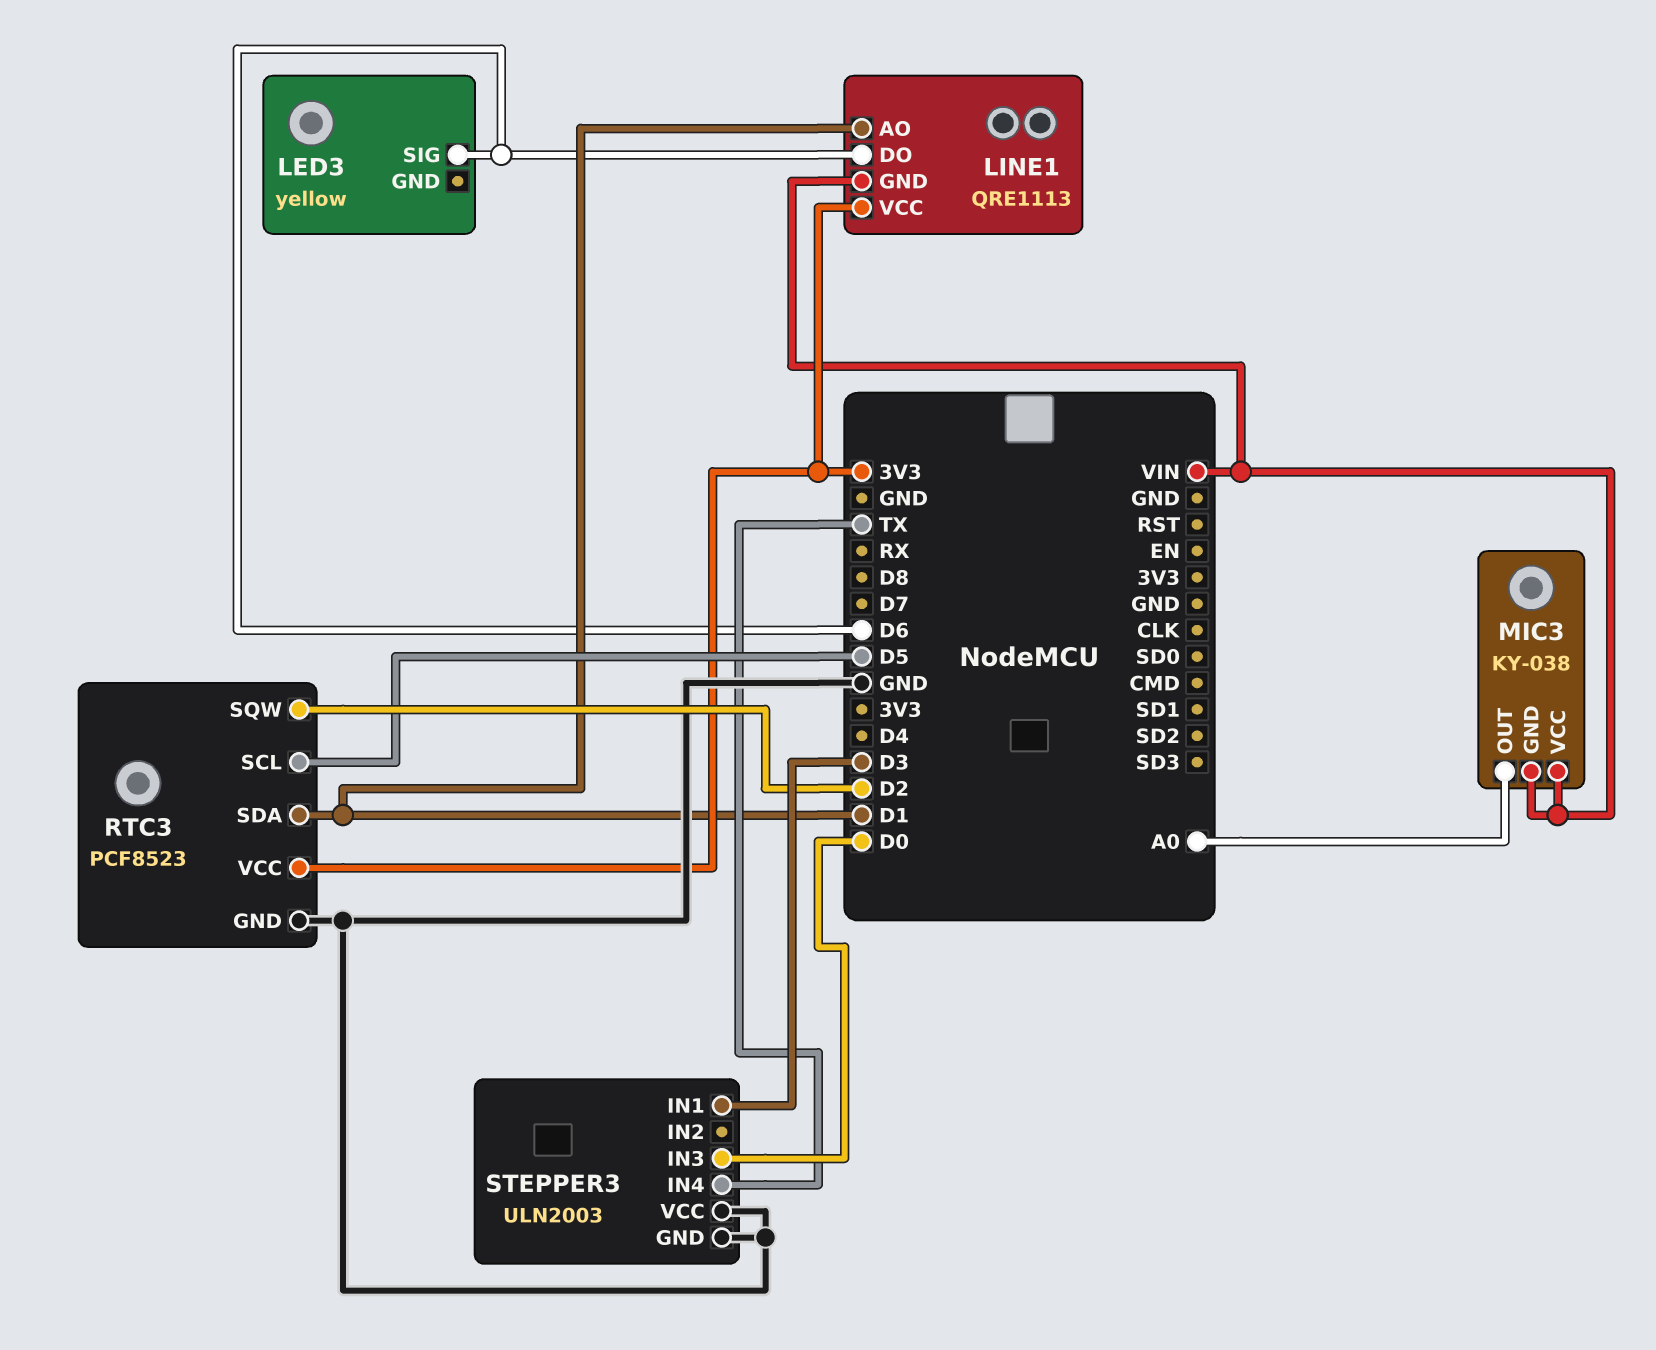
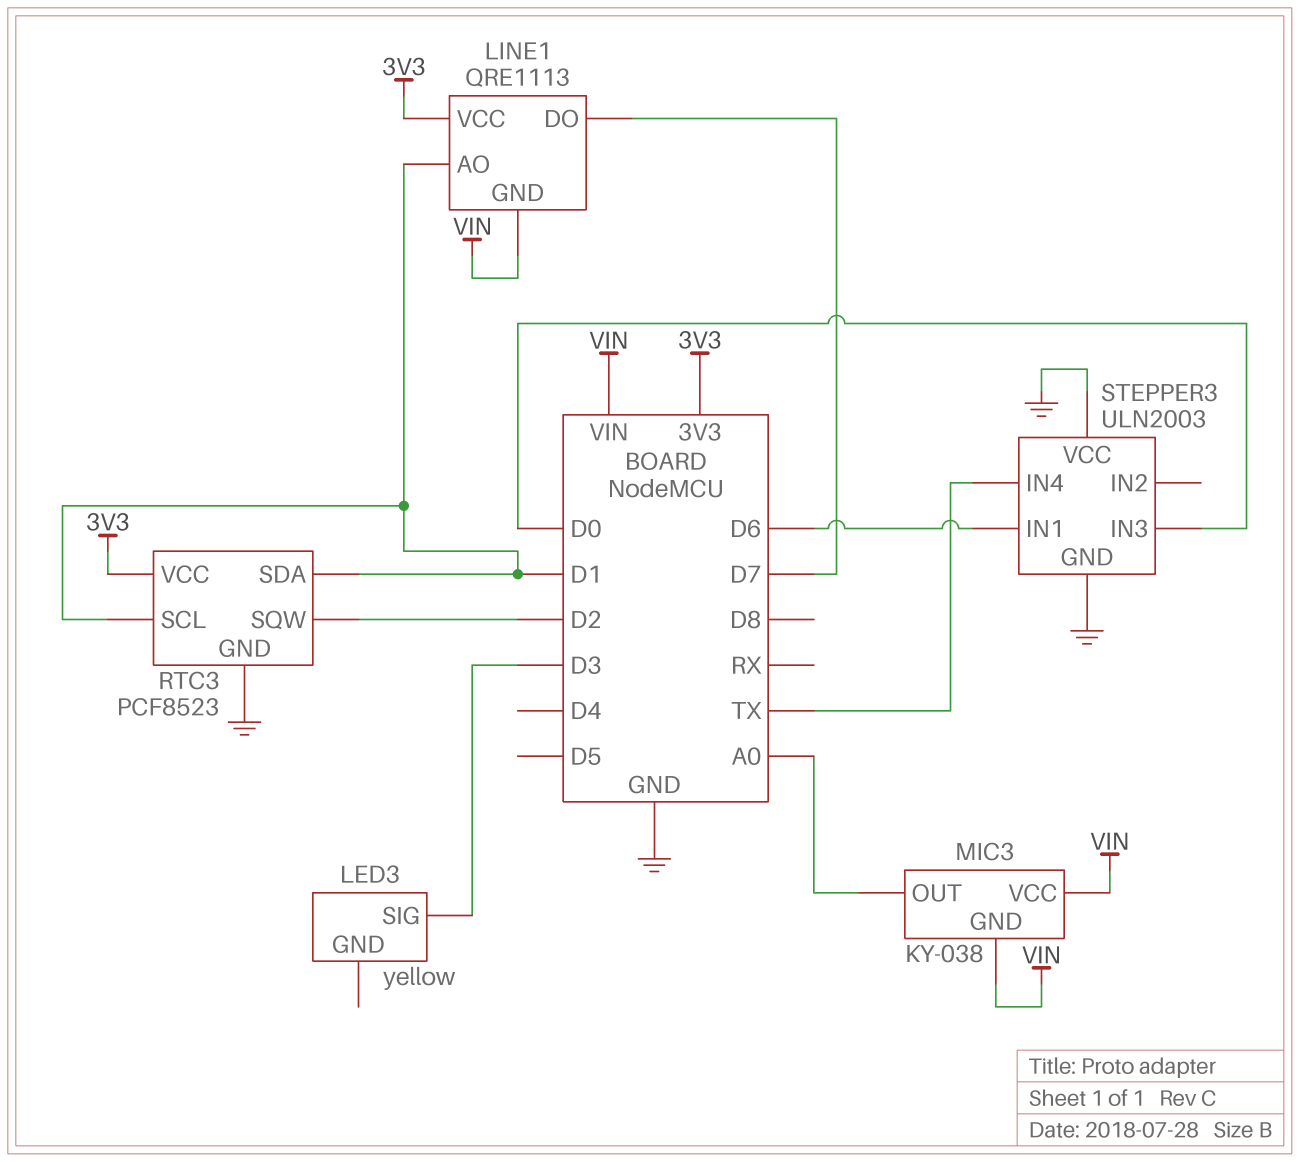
LED3 pin SIG: D6 -> D3
LINE1 pin DO: D6 -> D7
RTC3 pin SCL: D5 -> D1
STEPPER3 pin IN1: D3 -> D6

